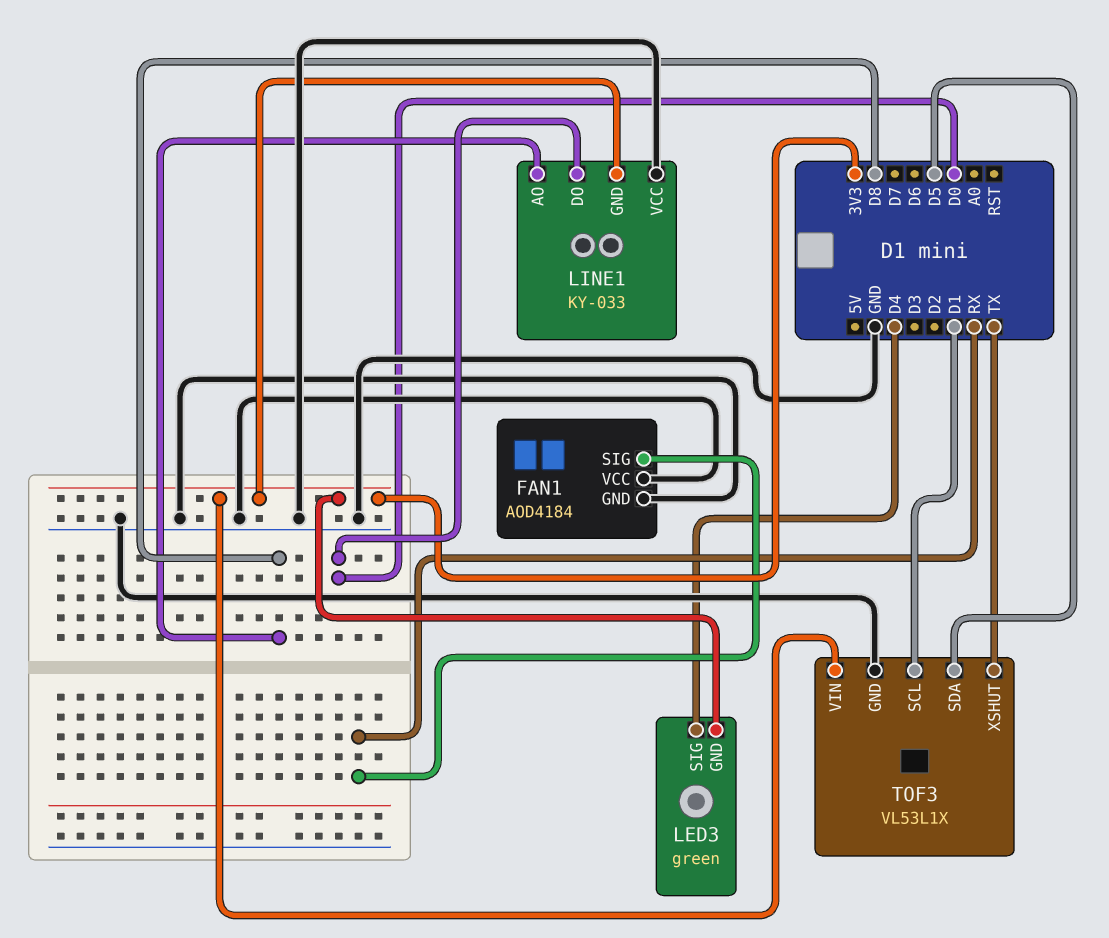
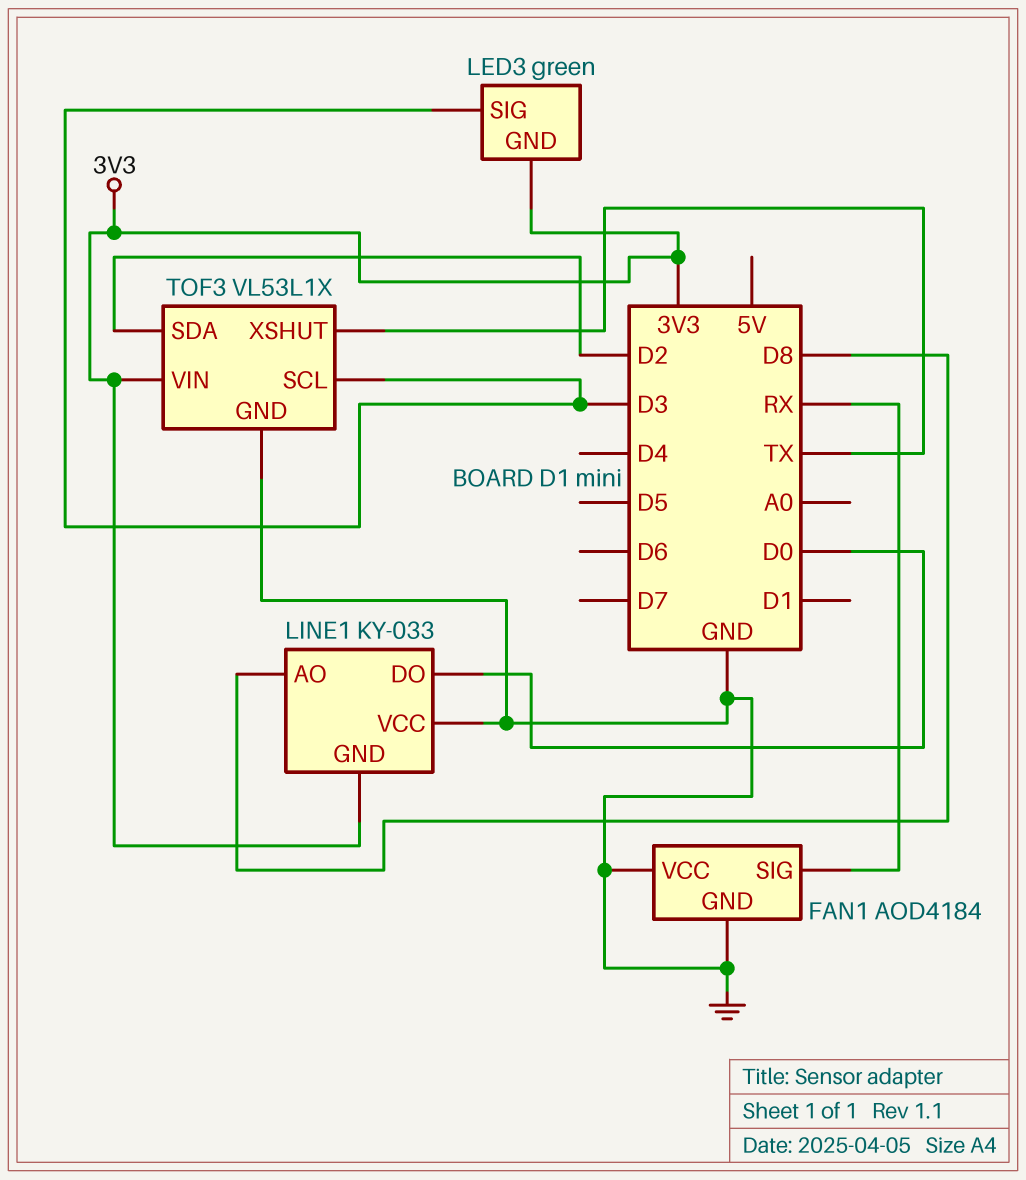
LED3 pin SIG: D4 -> D3
TOF3 pin SCL: D1 -> D3
TOF3 pin SDA: D5 -> D2

